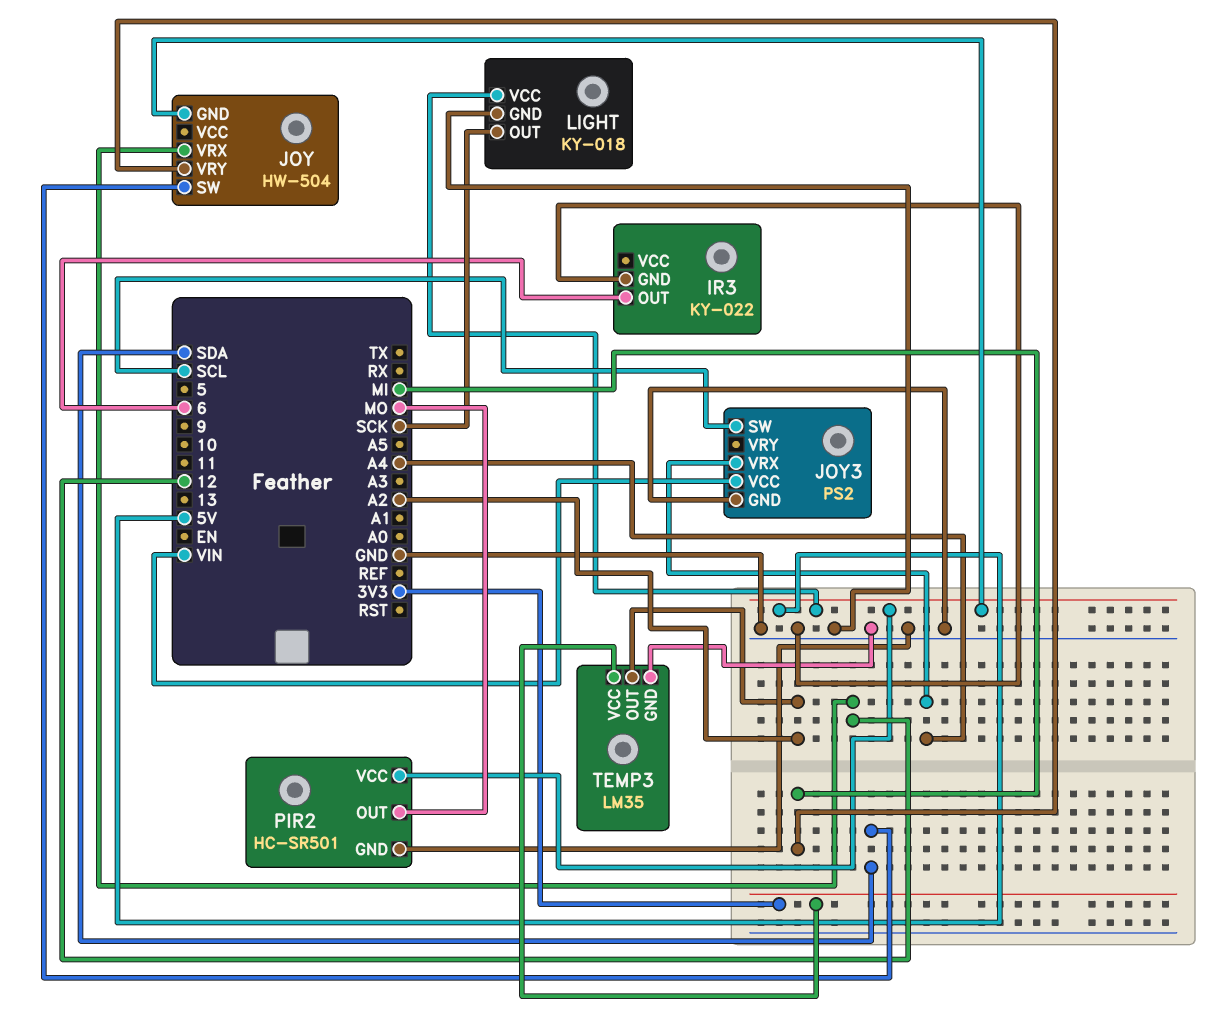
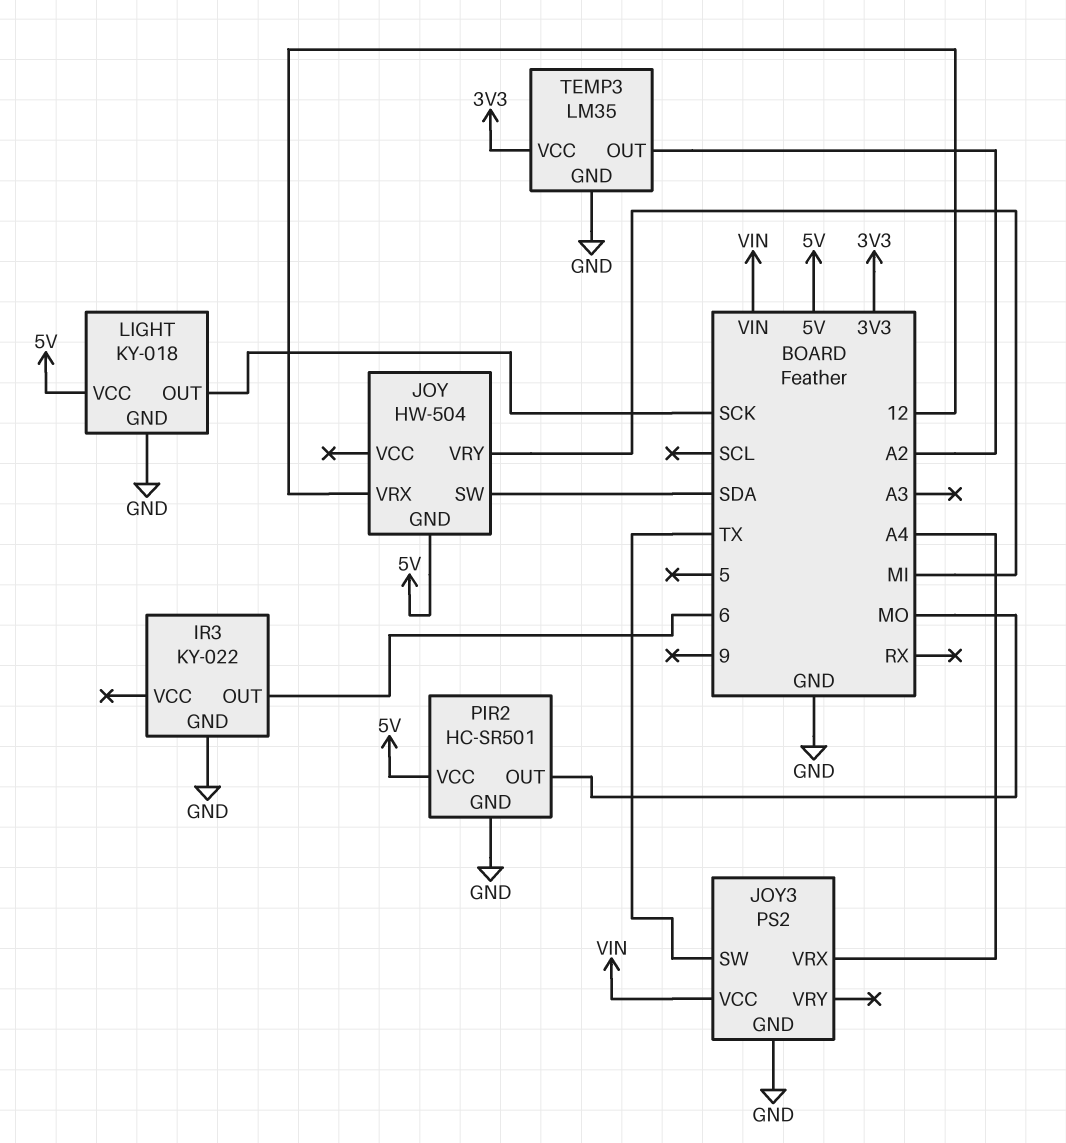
JOY3 pin SW: SCL -> TX

